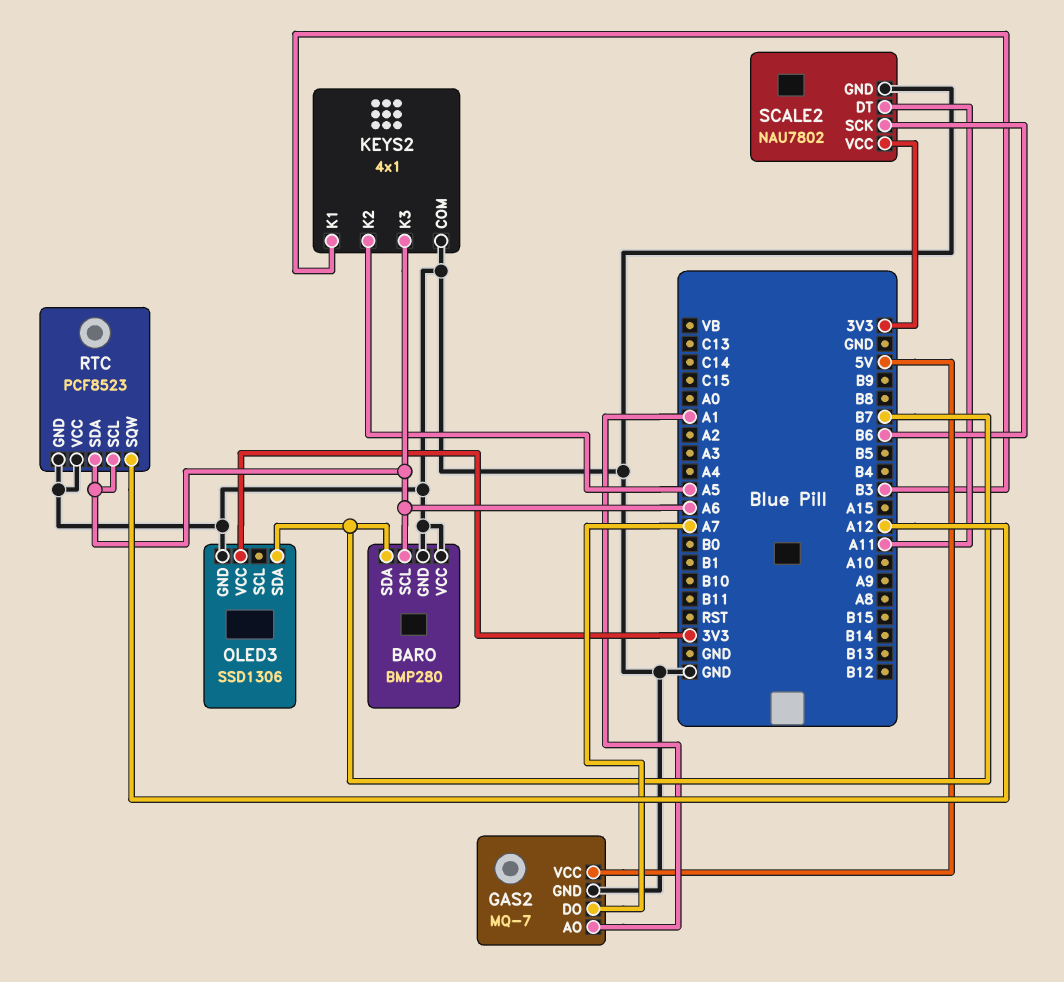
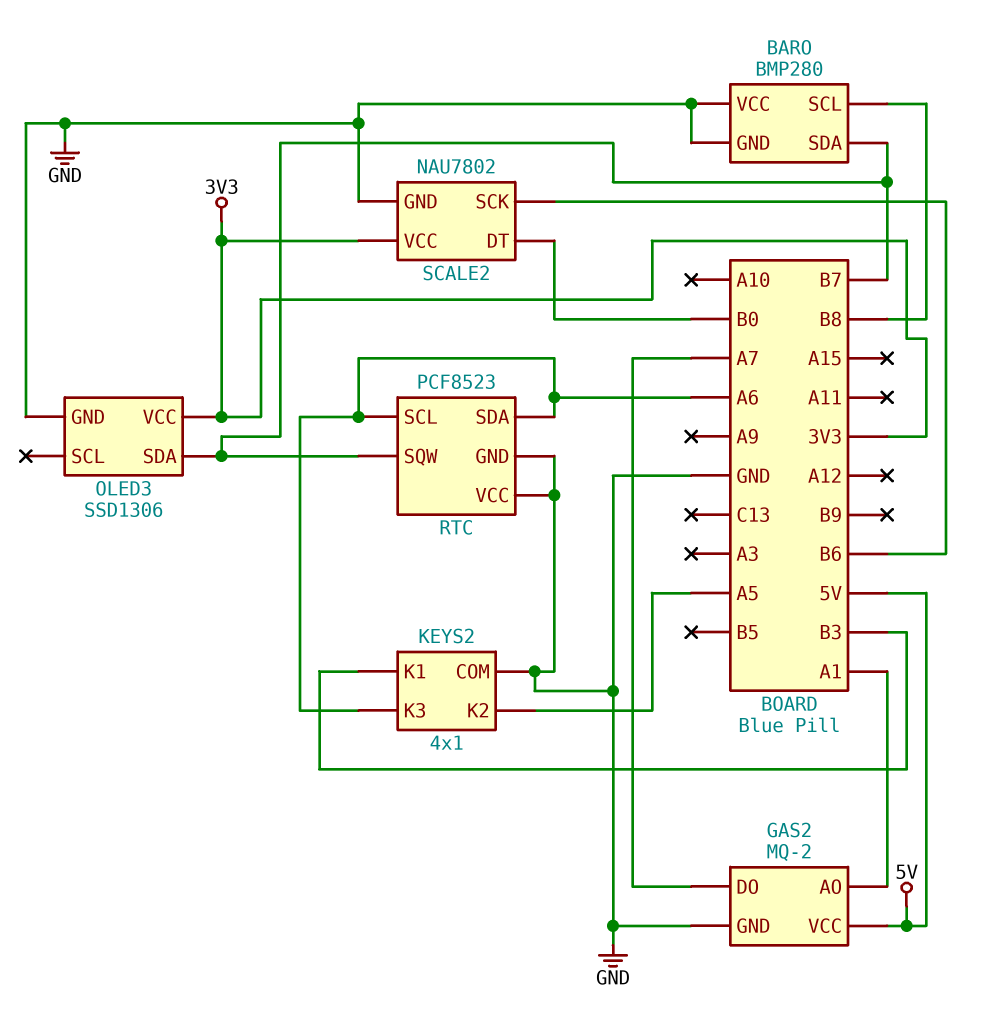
BARO pin SCL: A6 -> B8
GAS2: MQ-7 -> MQ-2
RTC pin SQW: A12 -> B7
SCALE2 pin DT: A11 -> B0

